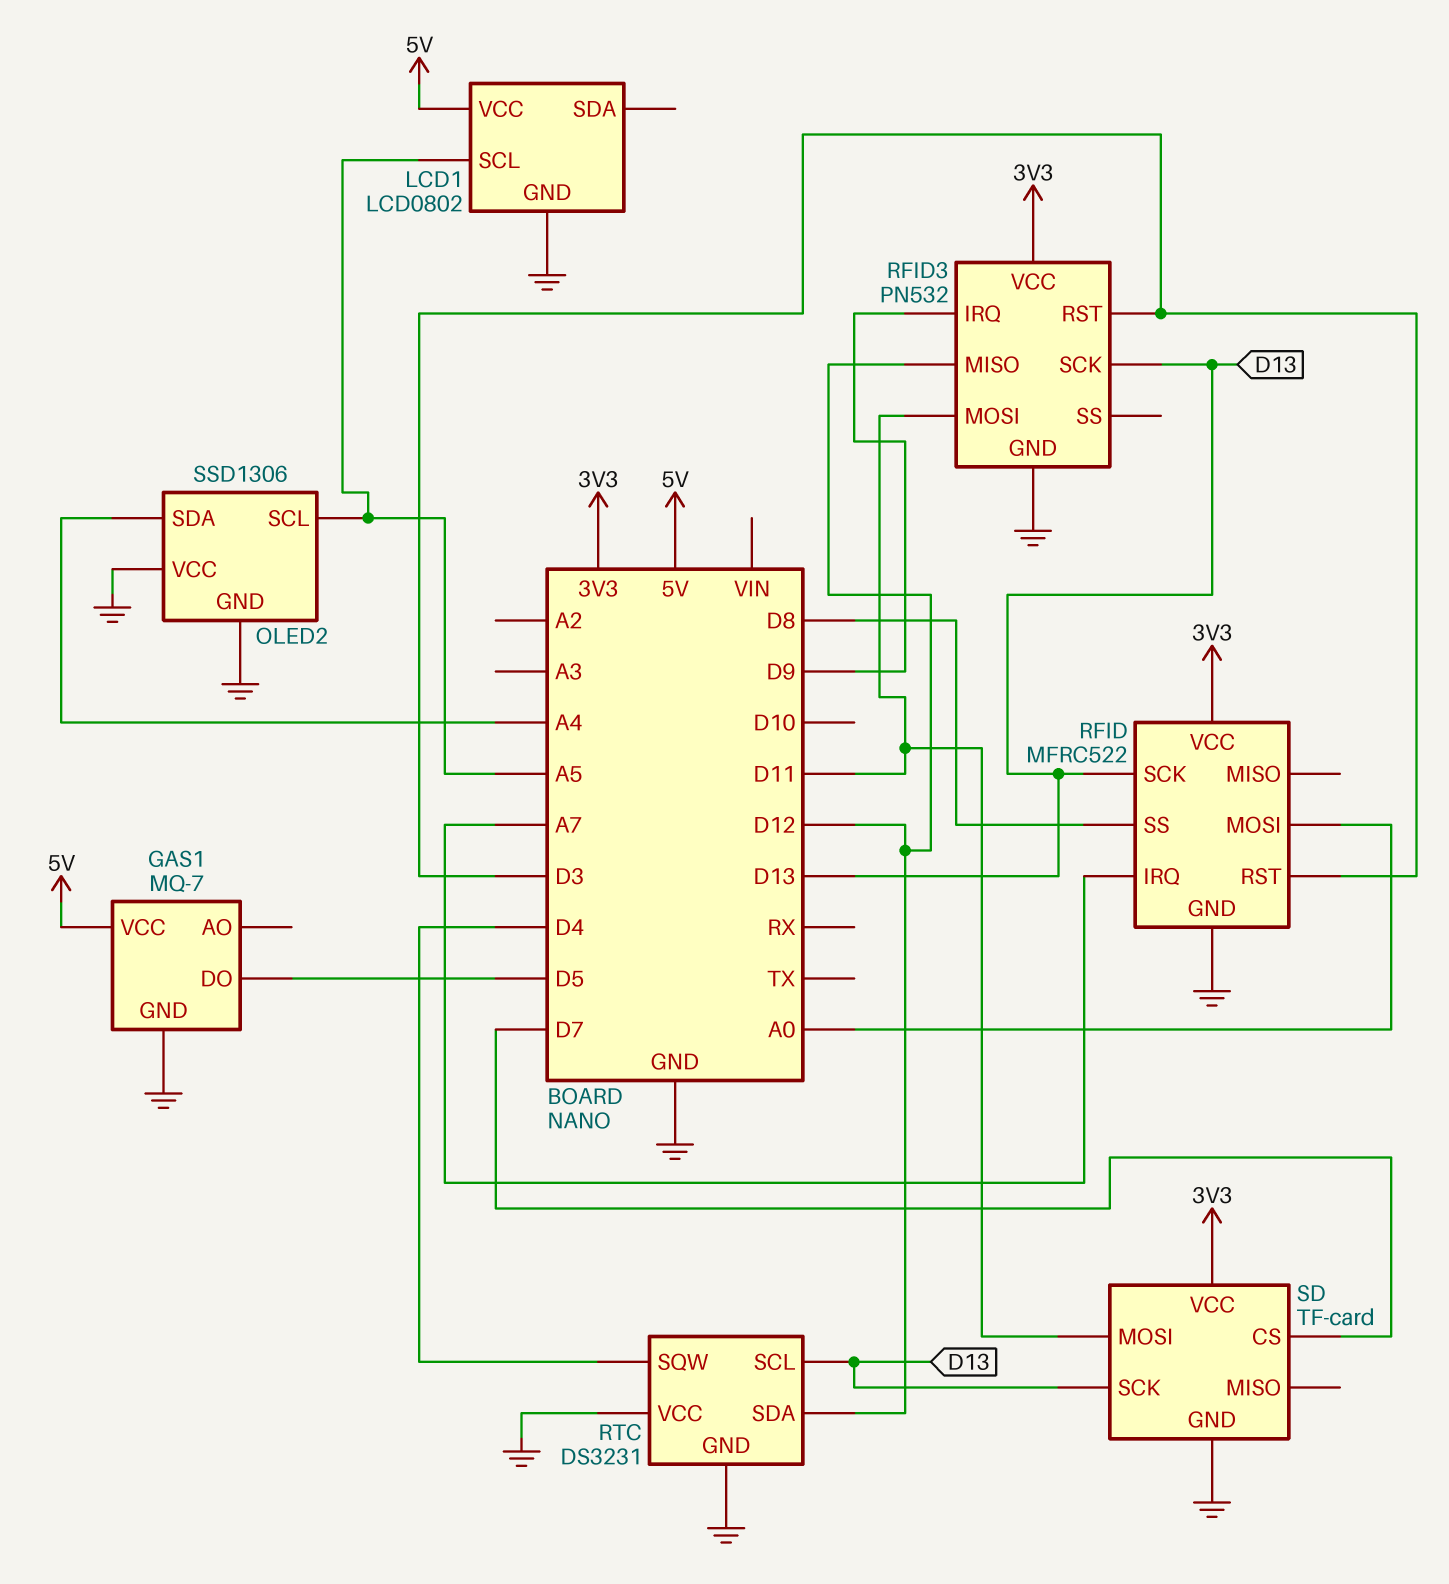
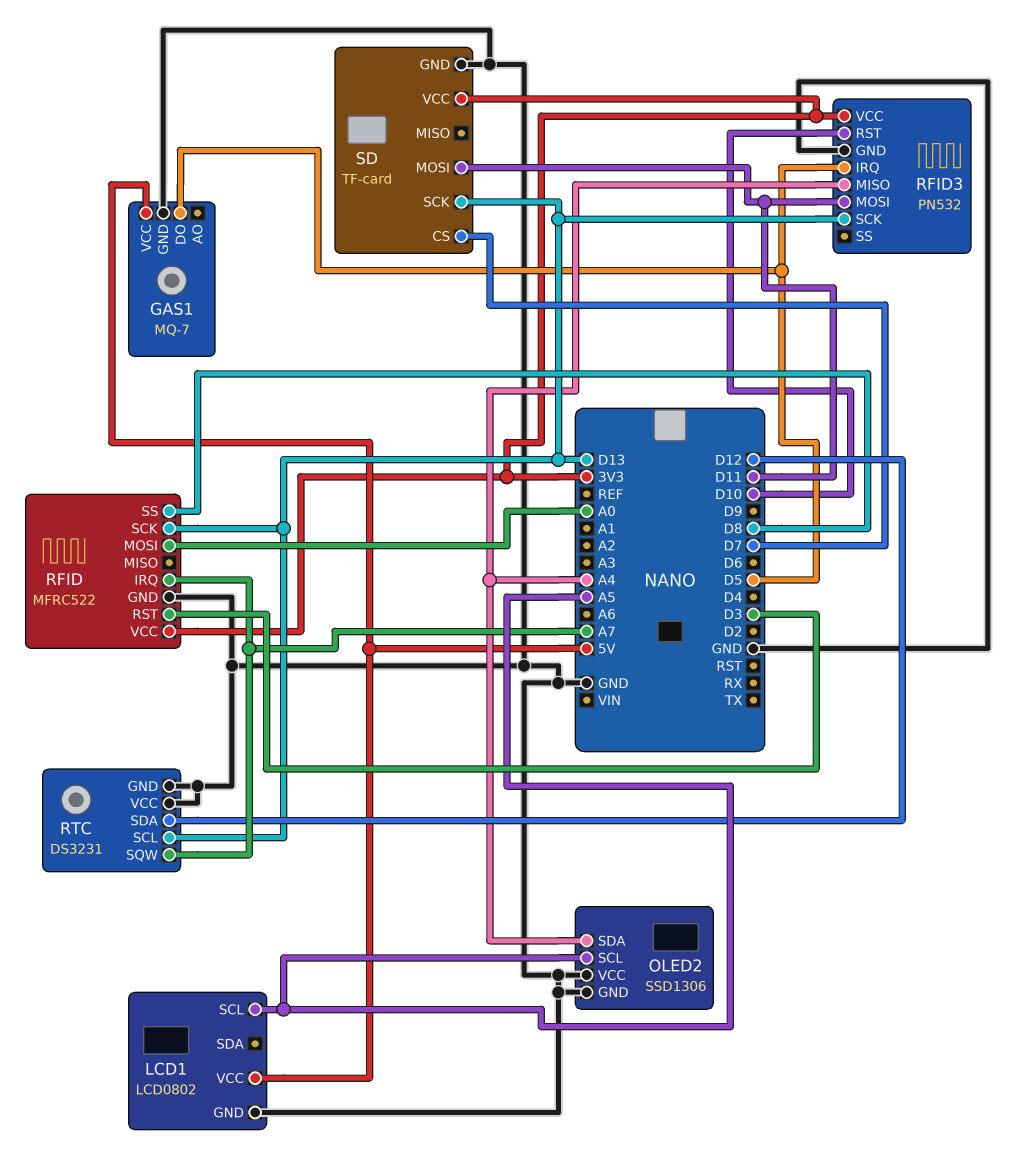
RFID3 pin IRQ: D9 -> D5
RFID3 pin MISO: D12 -> A4
RFID3 pin RST: D3 -> D10
RTC pin SQW: D4 -> A7

